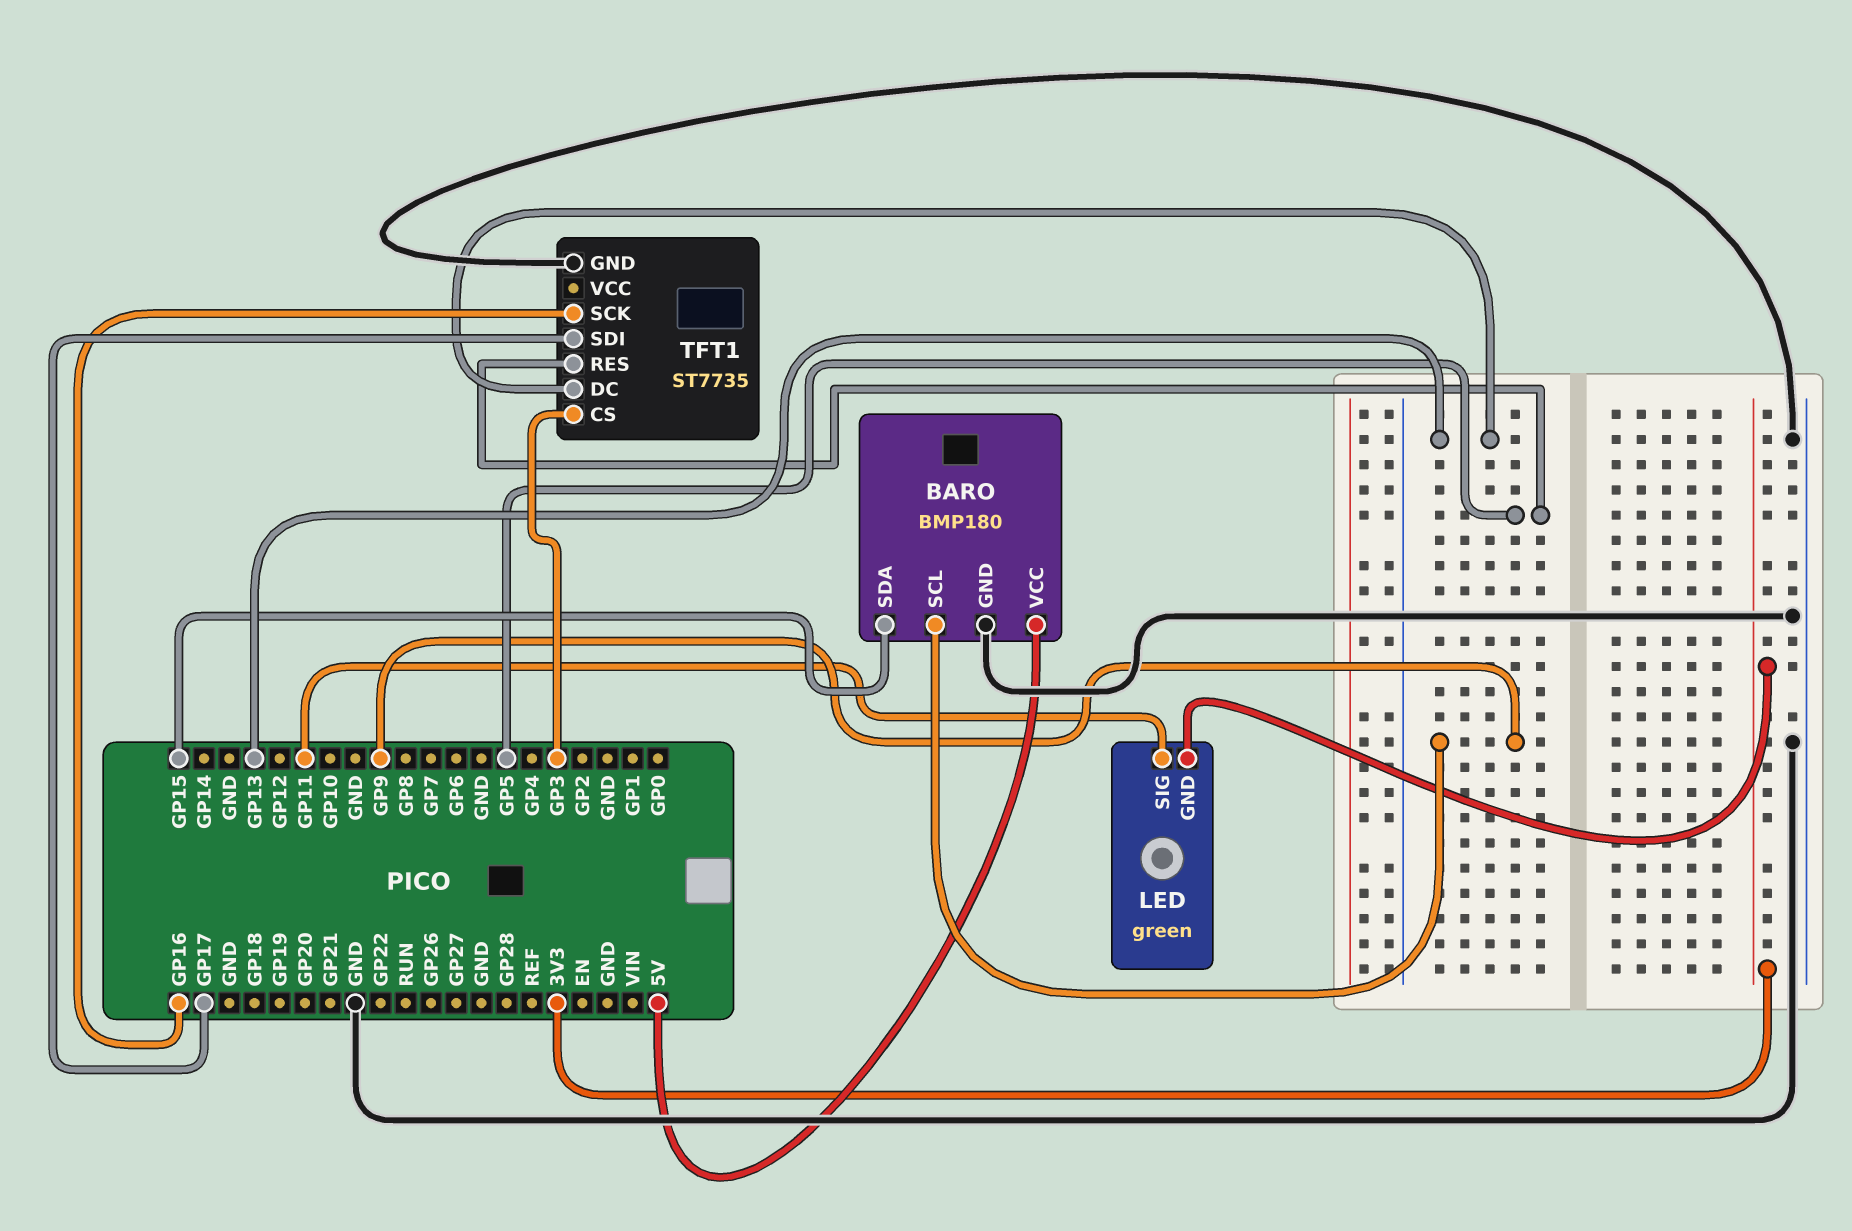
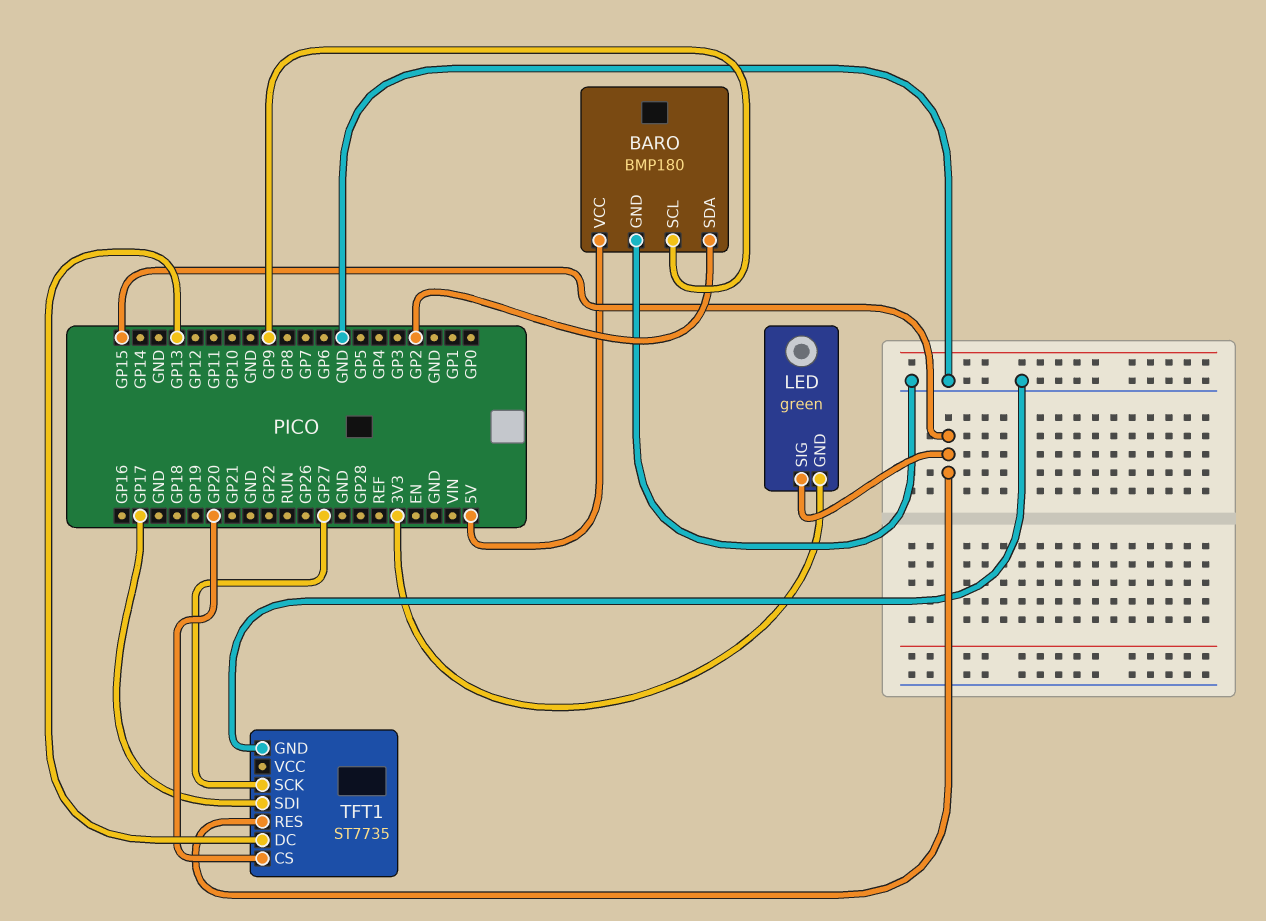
BARO pin SDA: GP15 -> GP2
LED pin SIG: GP11 -> GP15
TFT1 pin CS: GP3 -> GP20
TFT1 pin RES: GP5 -> GP15
TFT1 pin SCK: GP16 -> GP27

